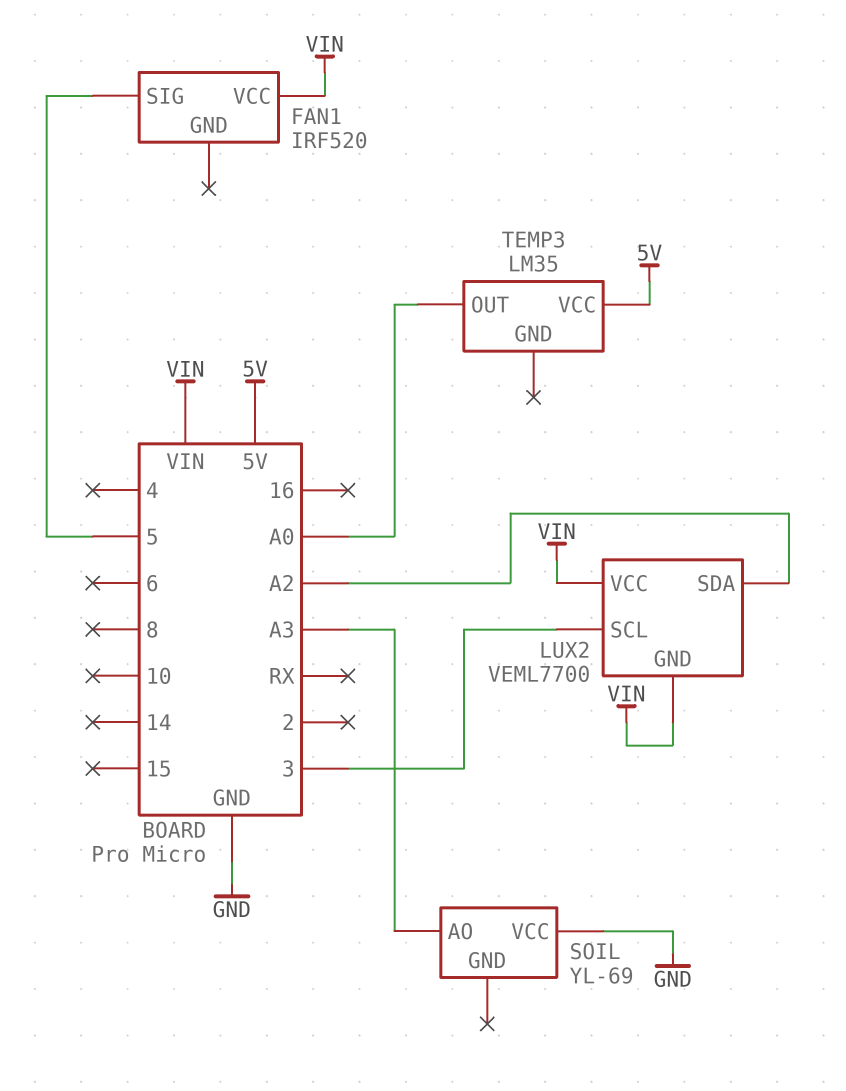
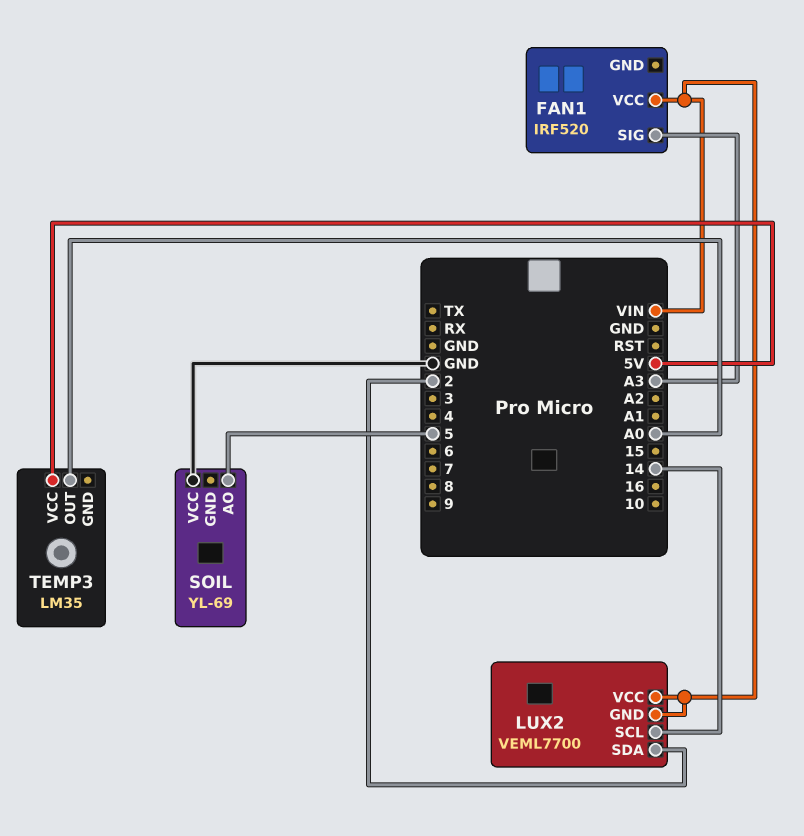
FAN1 pin SIG: 5 -> A3
LUX2 pin SCL: 3 -> 14
LUX2 pin SDA: A2 -> 2
SOIL pin AO: A3 -> 5

